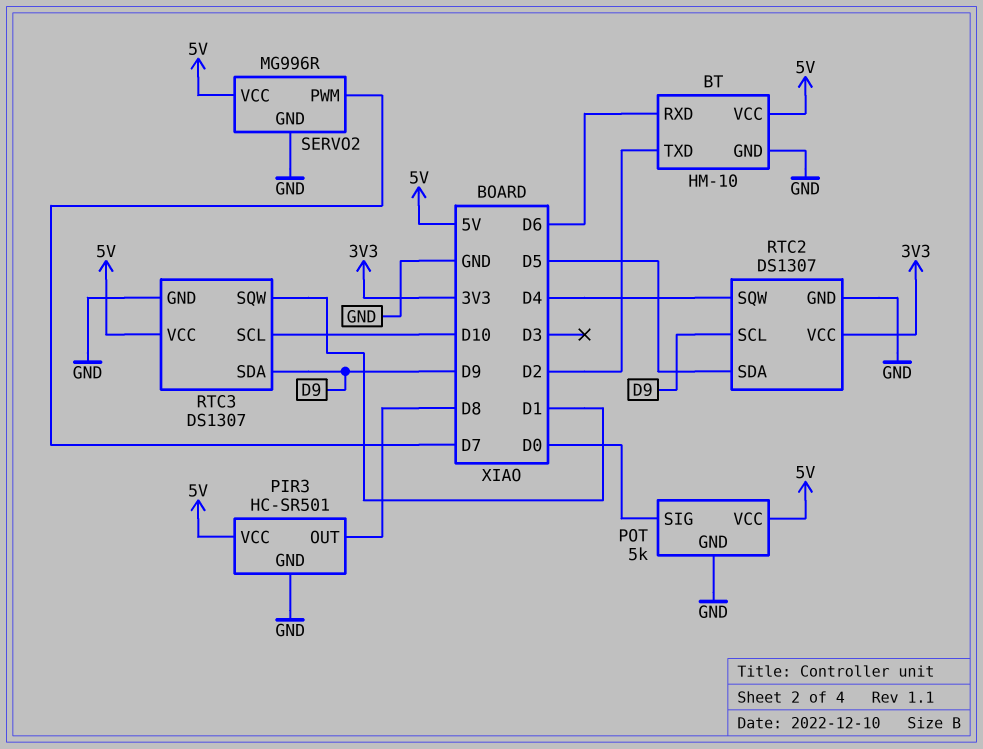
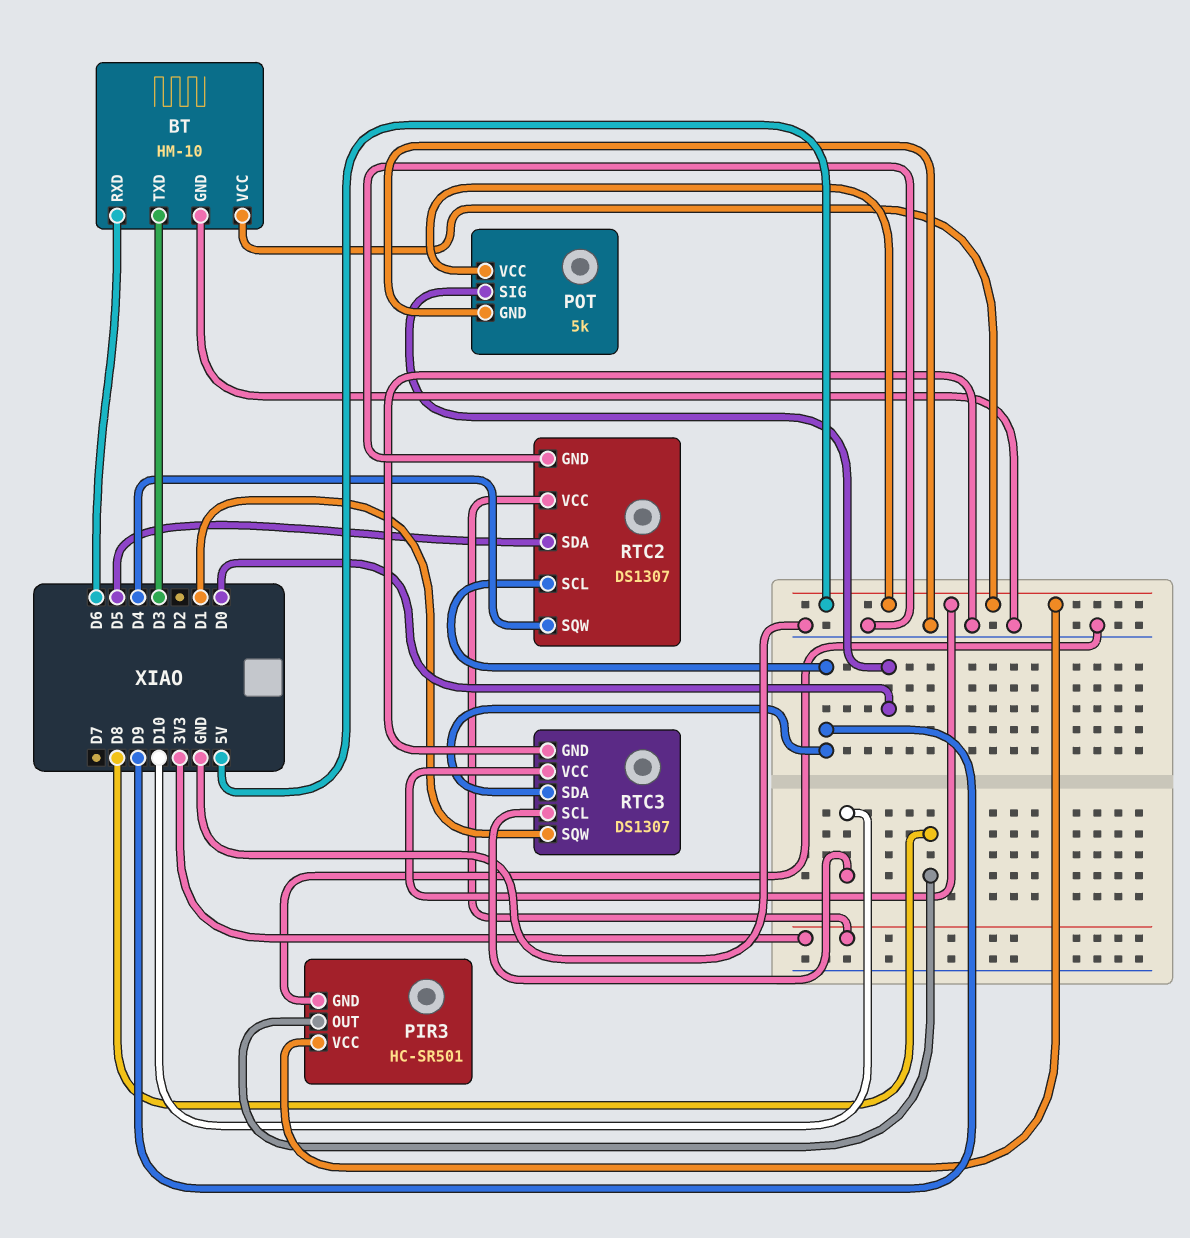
BT pin TXD: D2 -> D3
SERVO2: MG996R -> none
SERVO2 pin GND: GND -> none
SERVO2 pin PWM: D7 -> none
SERVO2 pin VCC: 5V -> none

